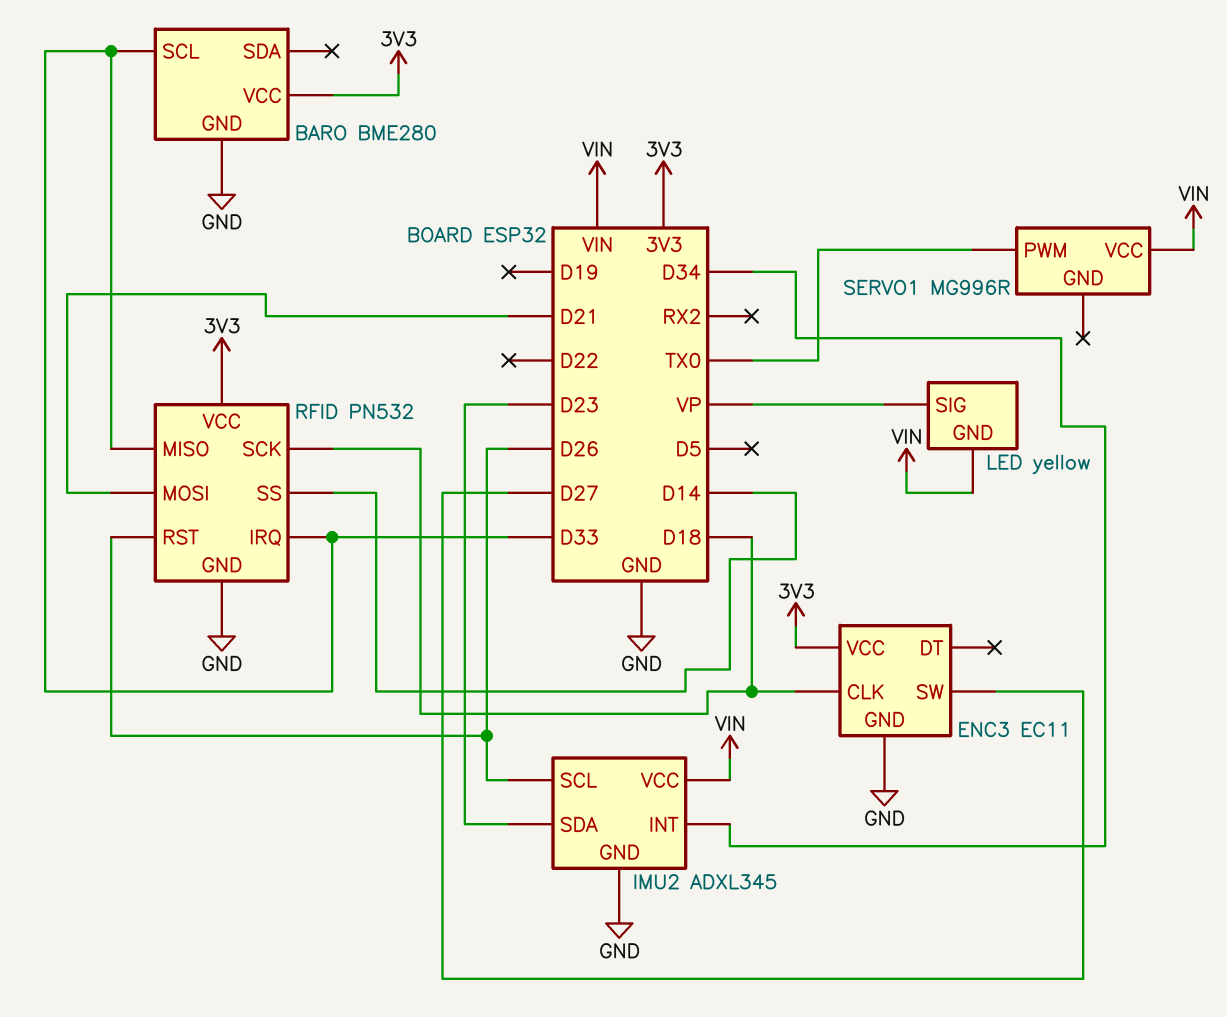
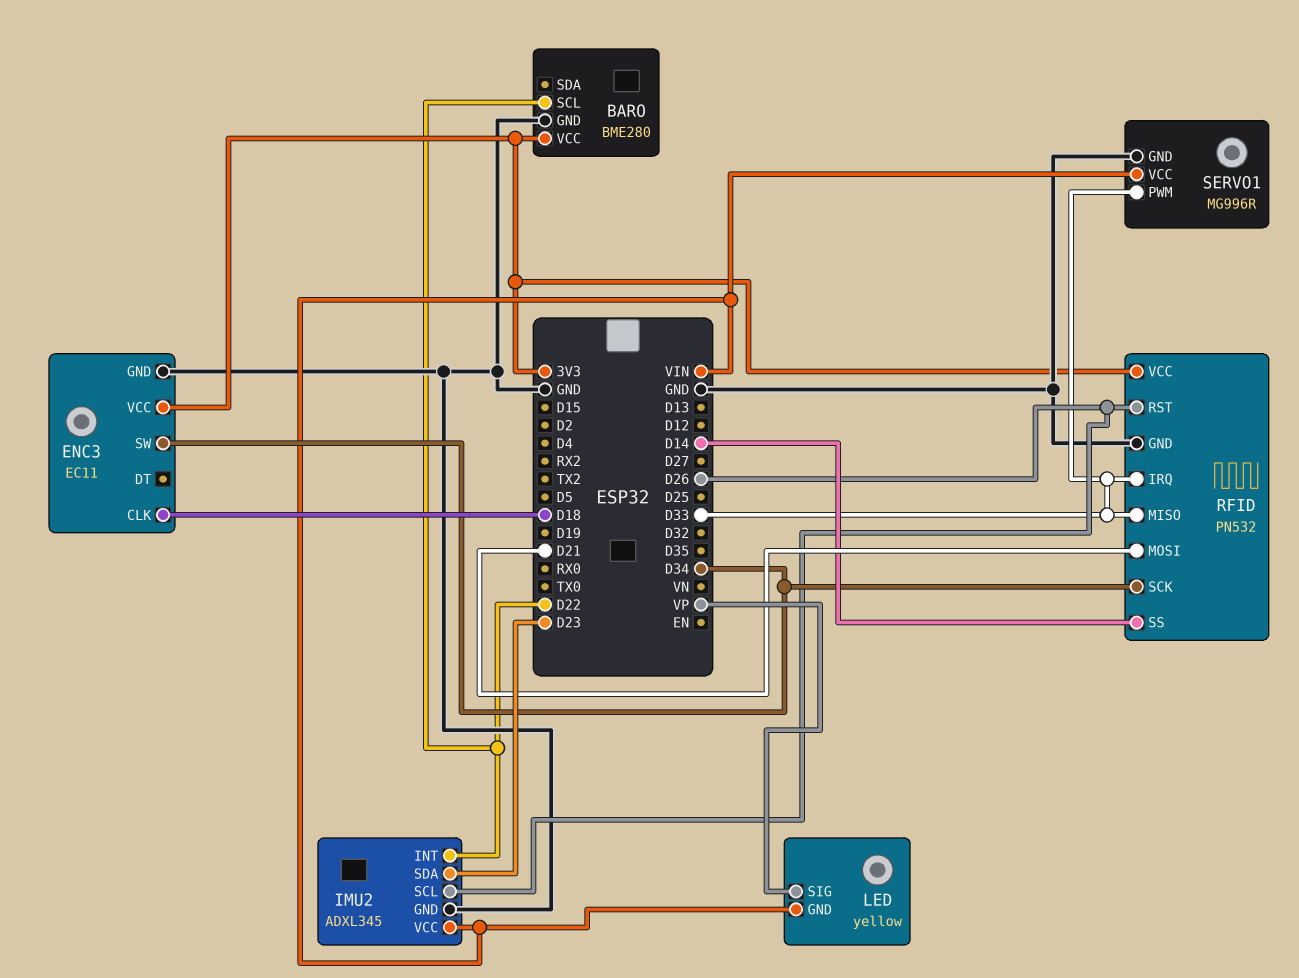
BARO pin SCL: D33 -> D22
ENC3 pin SW: D27 -> D34
IMU2 pin INT: D34 -> D22
RFID pin SCK: D18 -> D34
SERVO1 pin GND: none -> GND
SERVO1 pin PWM: TX0 -> D33

